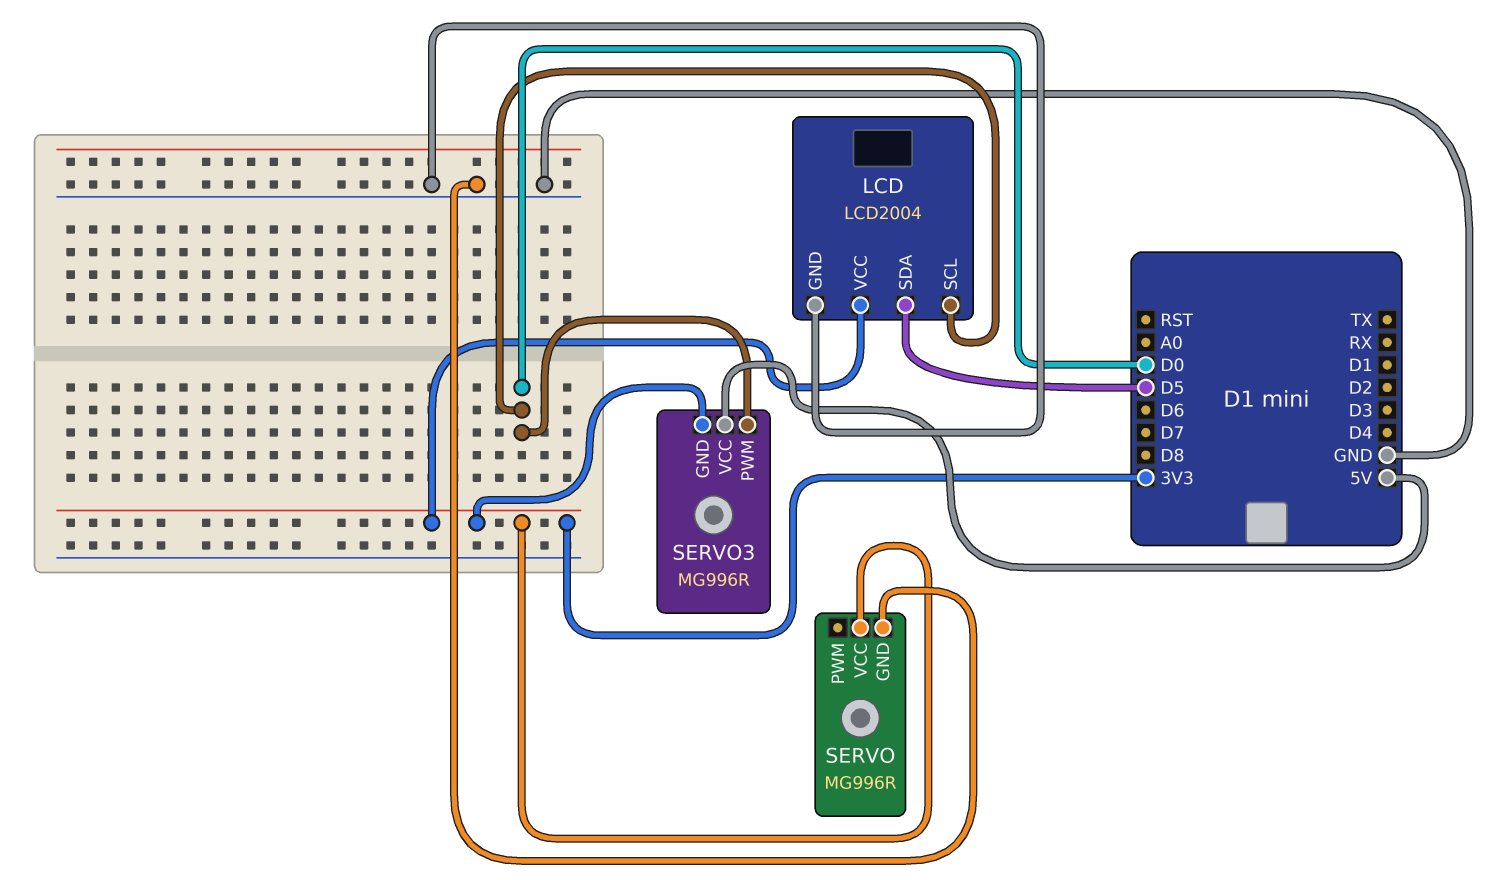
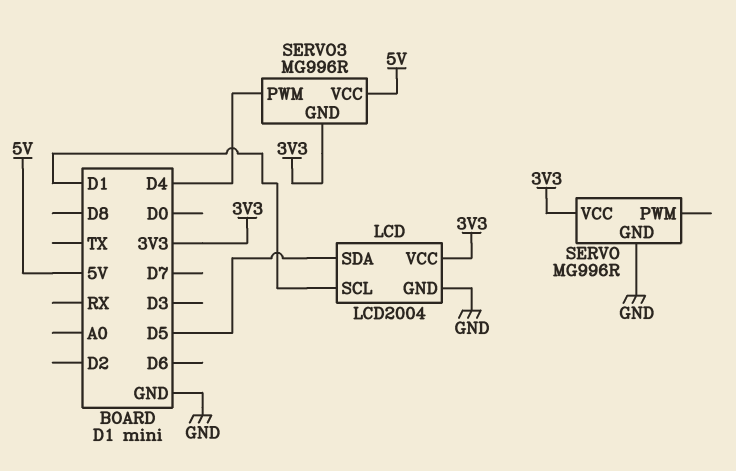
LCD pin SCL: D0 -> D1
SERVO3 pin PWM: D0 -> D4

